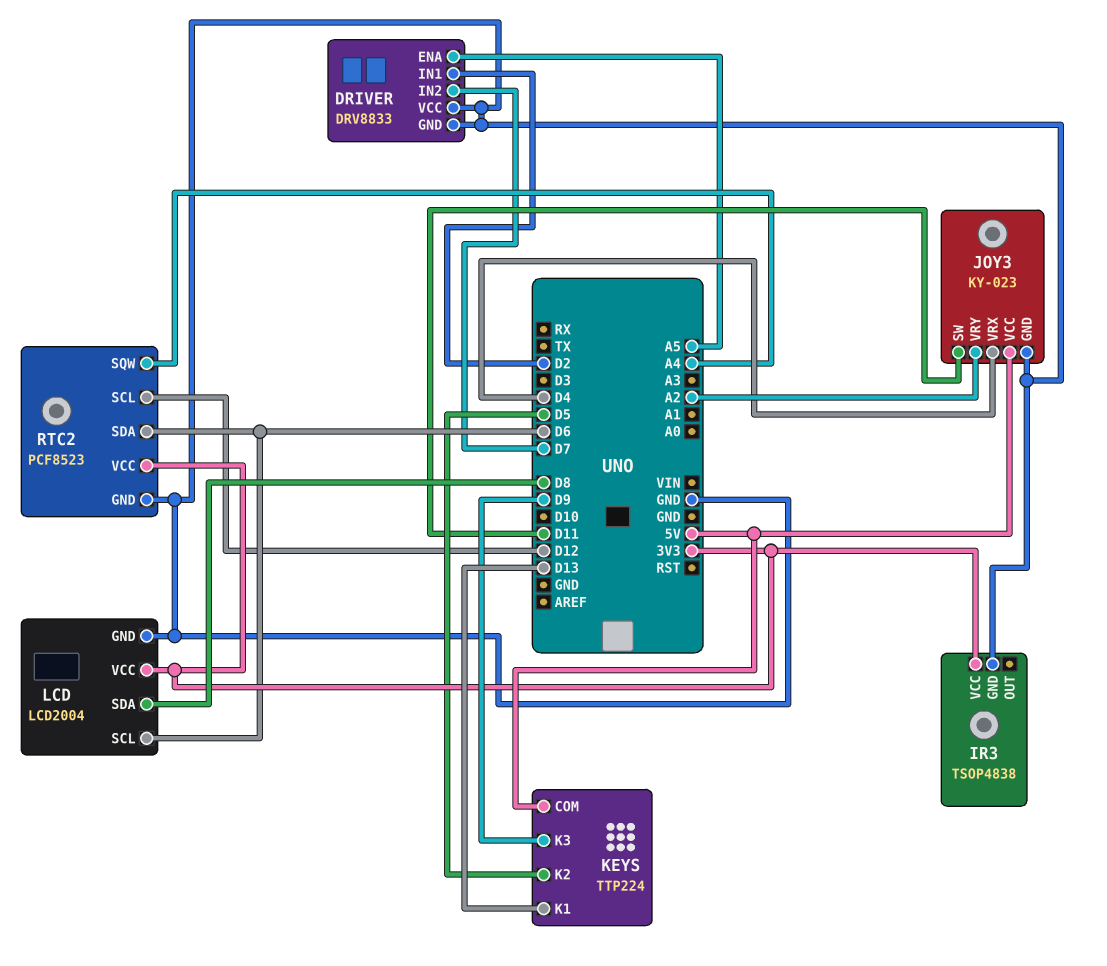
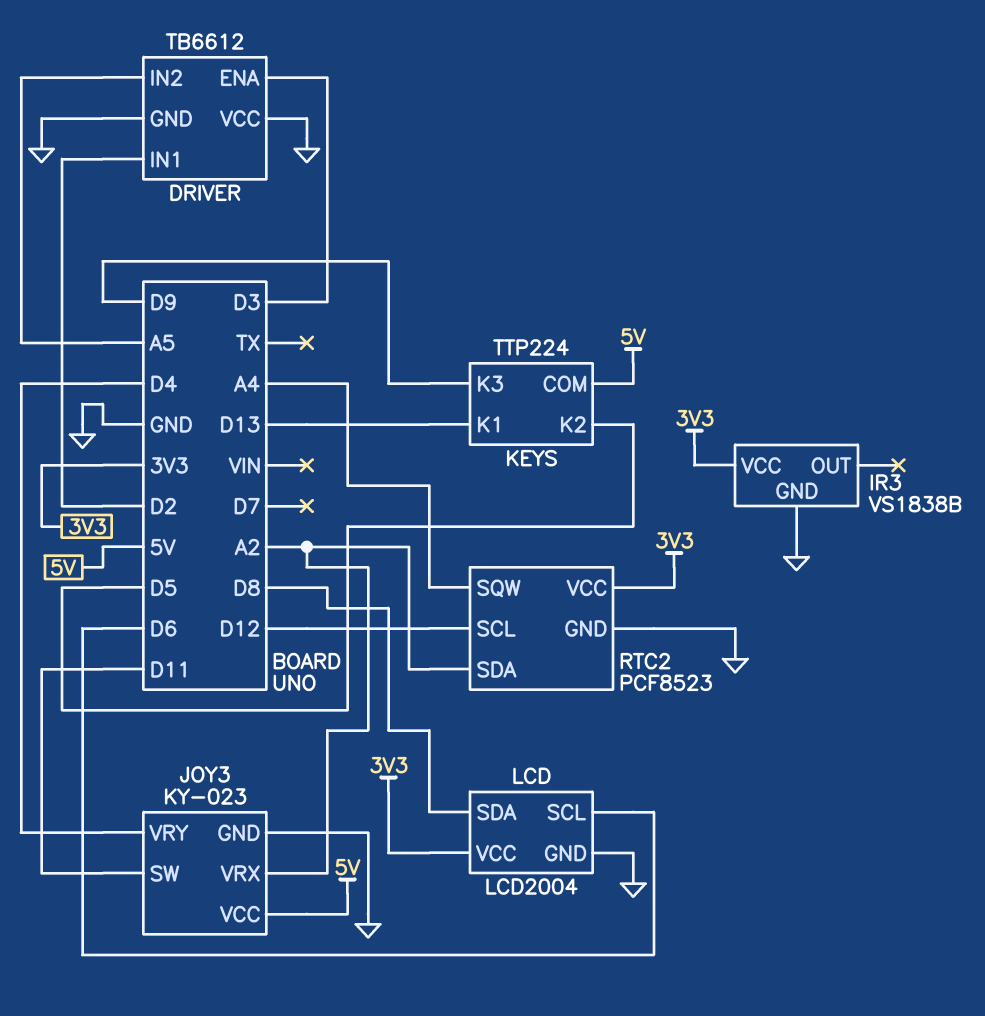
DRIVER: DRV8833 -> TB6612
DRIVER pin ENA: A5 -> D3
DRIVER pin IN2: D7 -> A5
IR3: TSOP4838 -> VS1838B
JOY3 pin VRX: D4 -> A2
JOY3 pin VRY: A2 -> D4
RTC2 pin SDA: D6 -> A2

